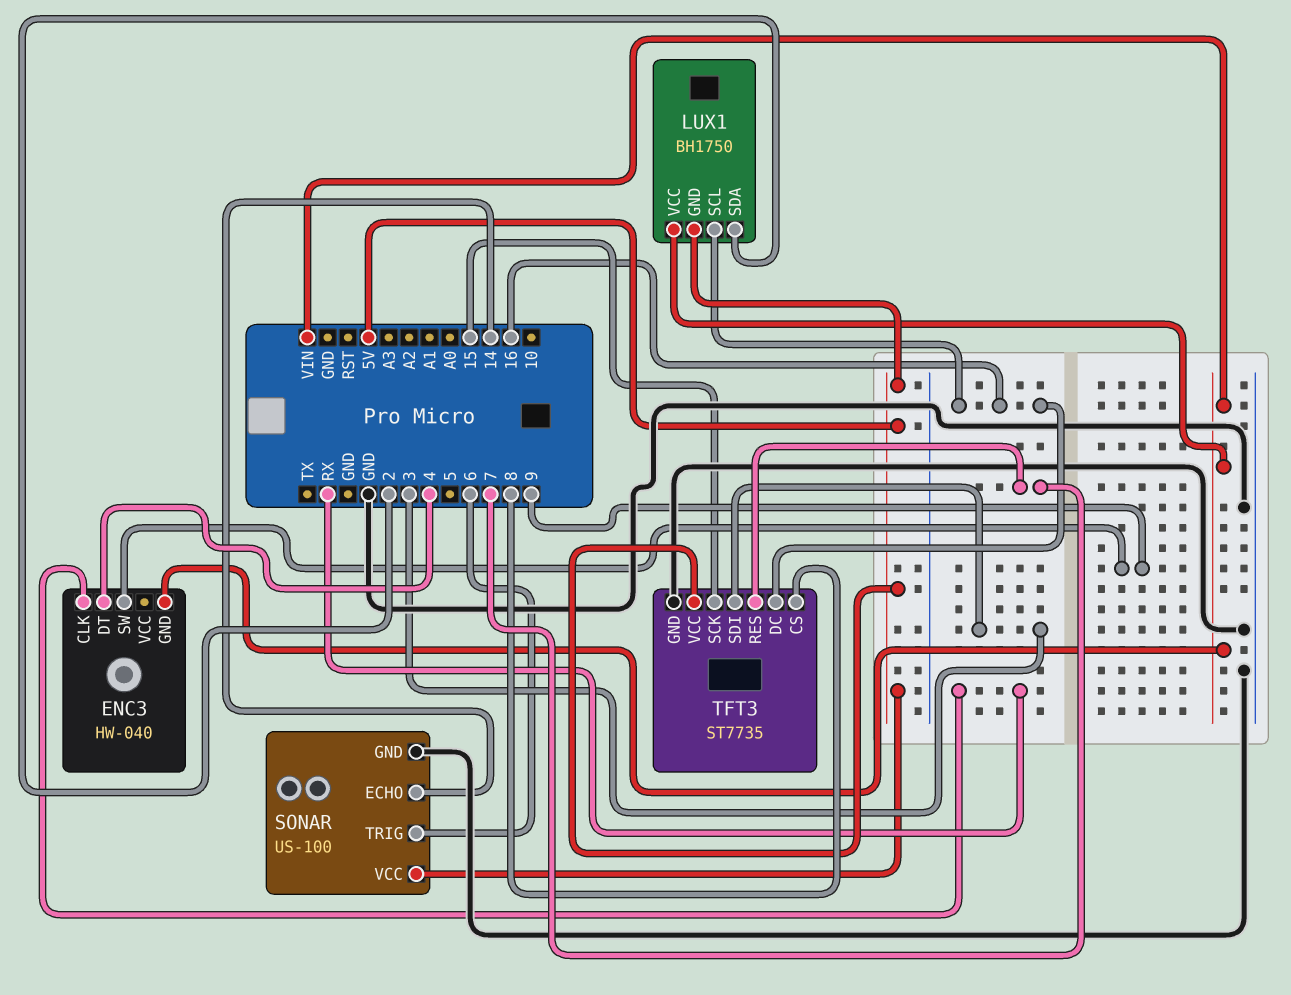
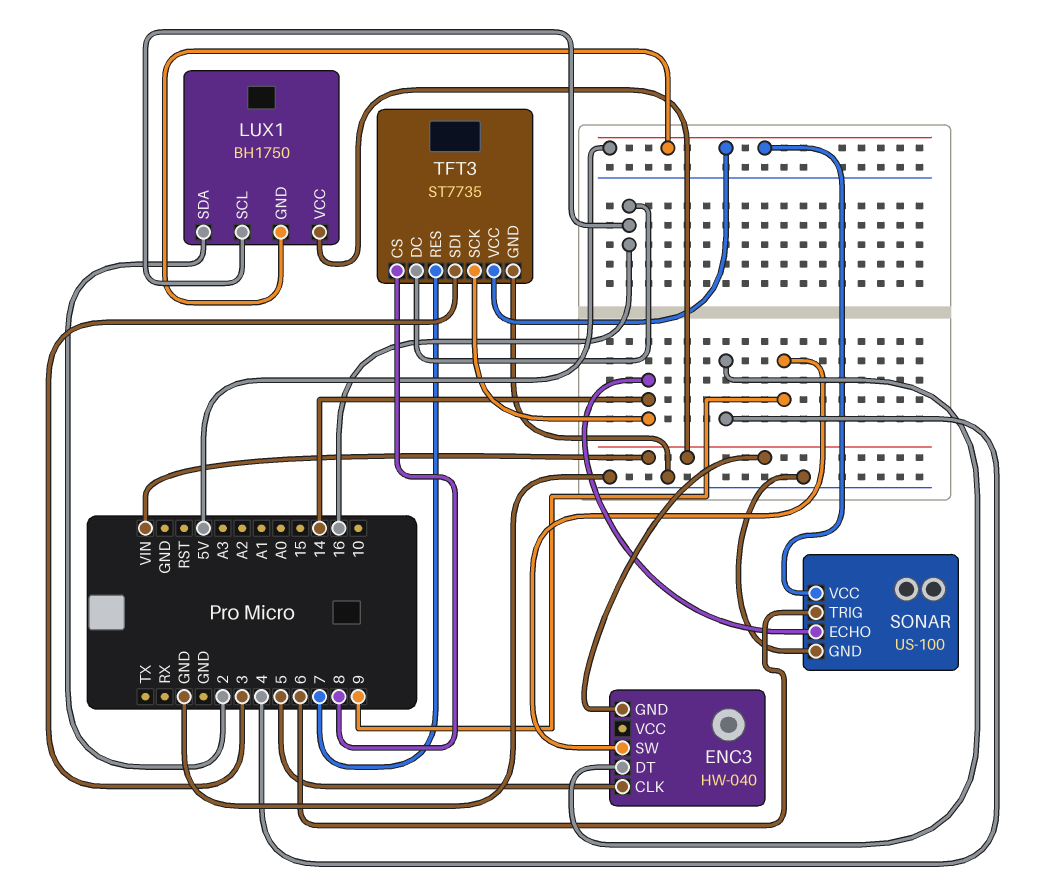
ENC3 pin CLK: RX -> 5
TFT3 pin SCK: 15 -> 14

